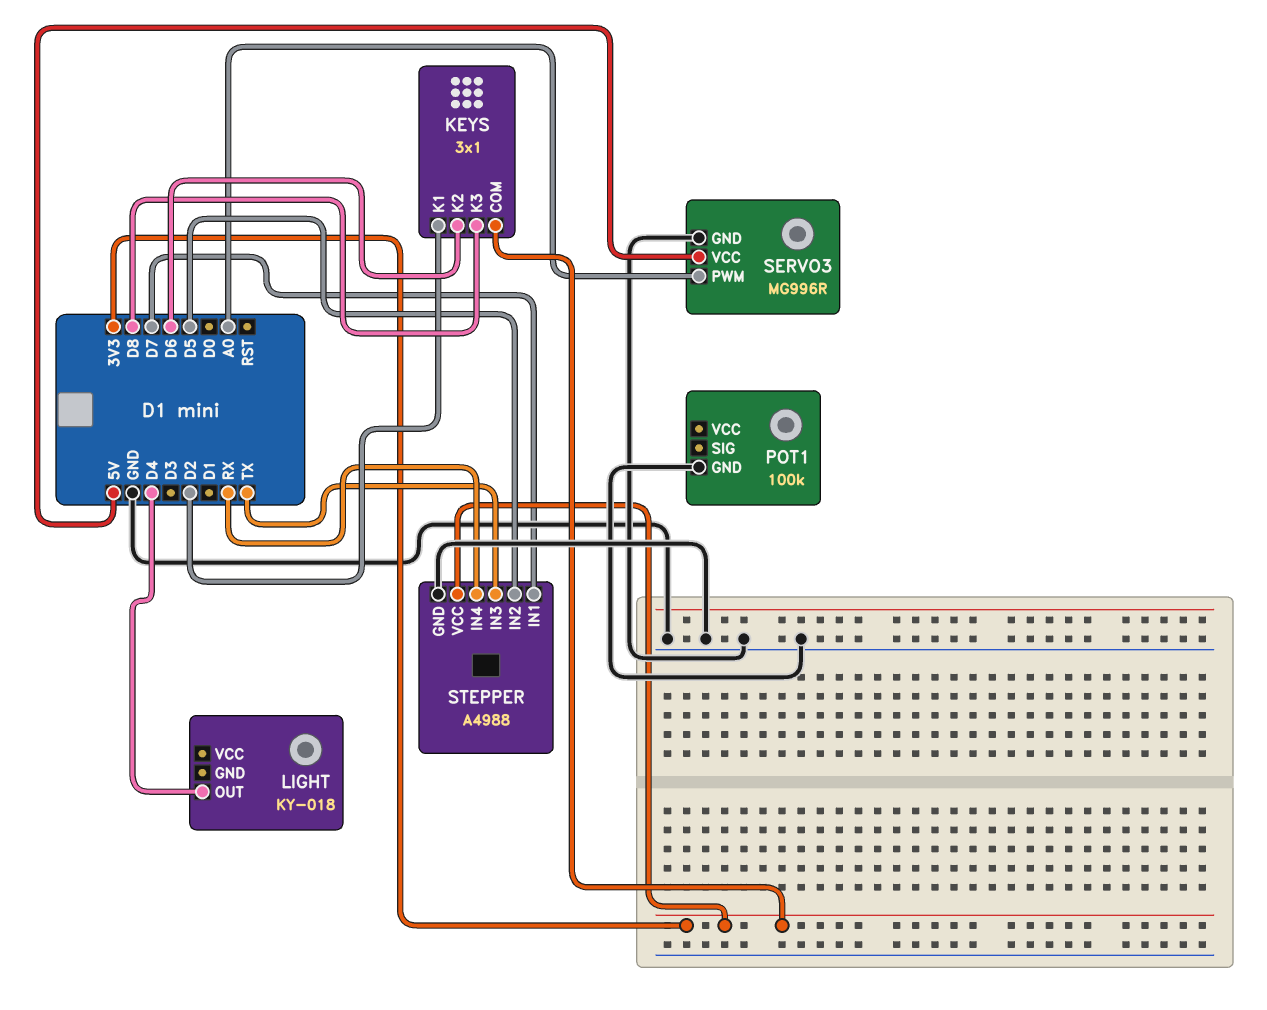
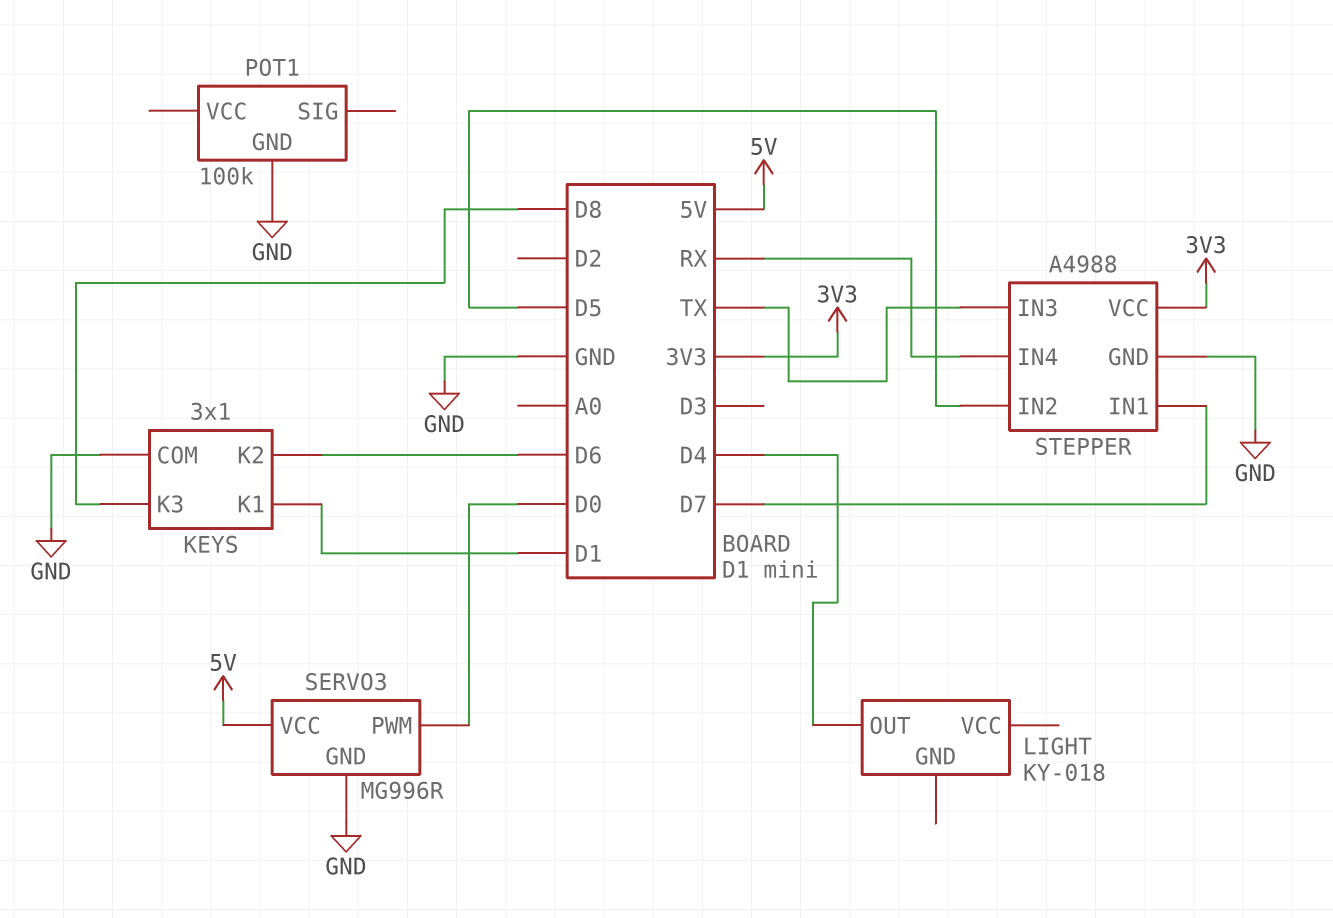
KEYS pin COM: 3V3 -> GND
KEYS pin K1: D2 -> D1
SERVO3 pin PWM: A0 -> D0

